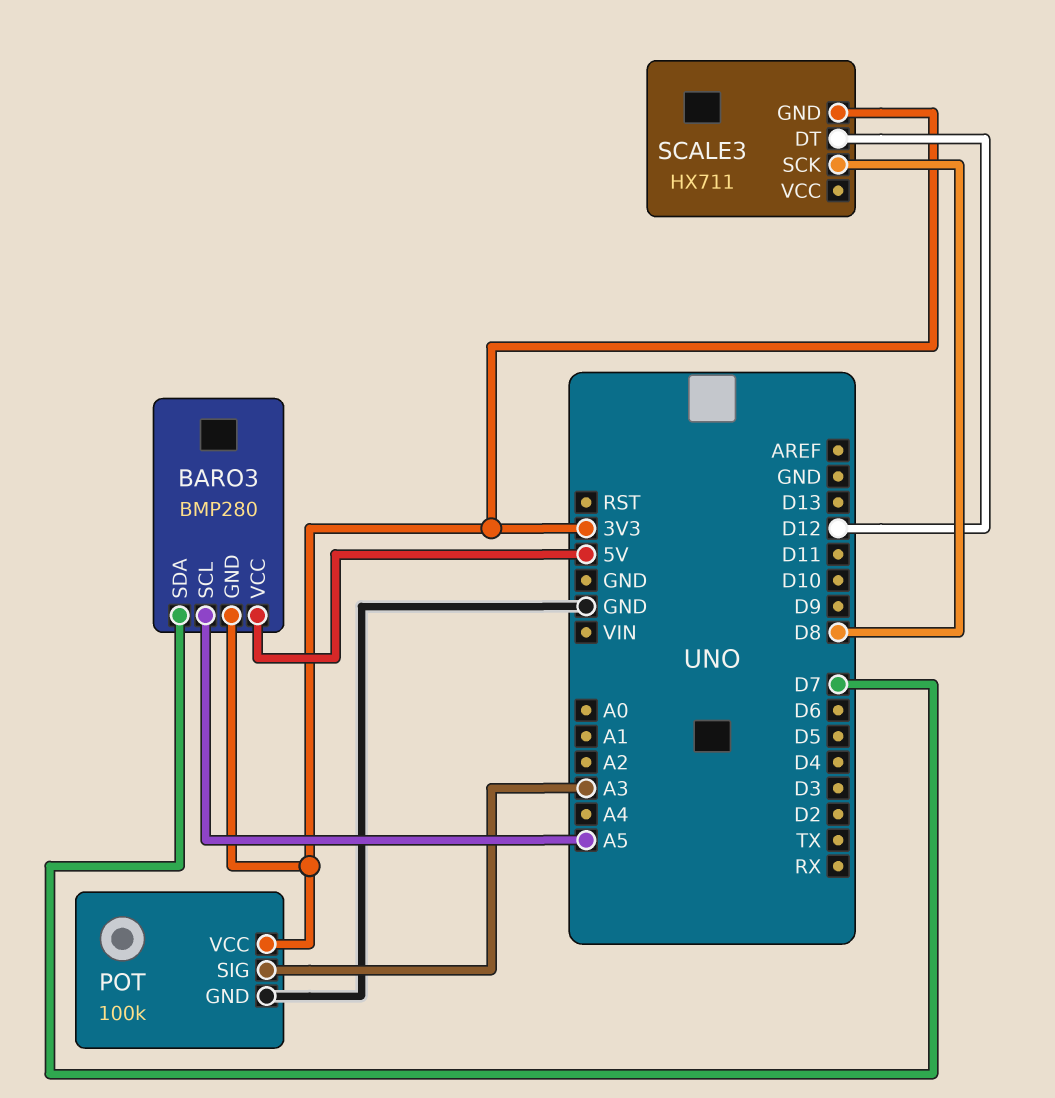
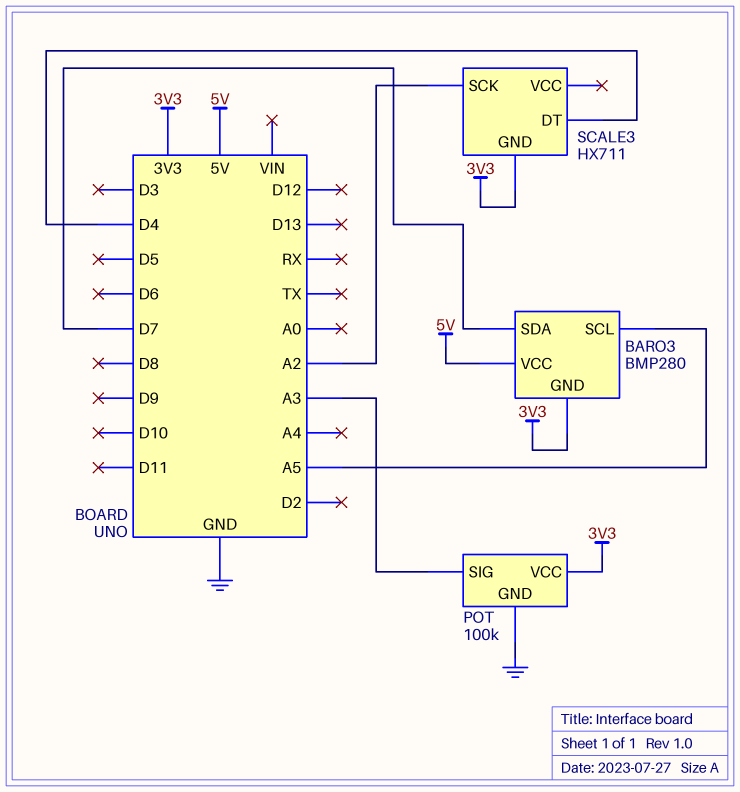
SCALE3 pin DT: D12 -> D4
SCALE3 pin SCK: D8 -> A2

